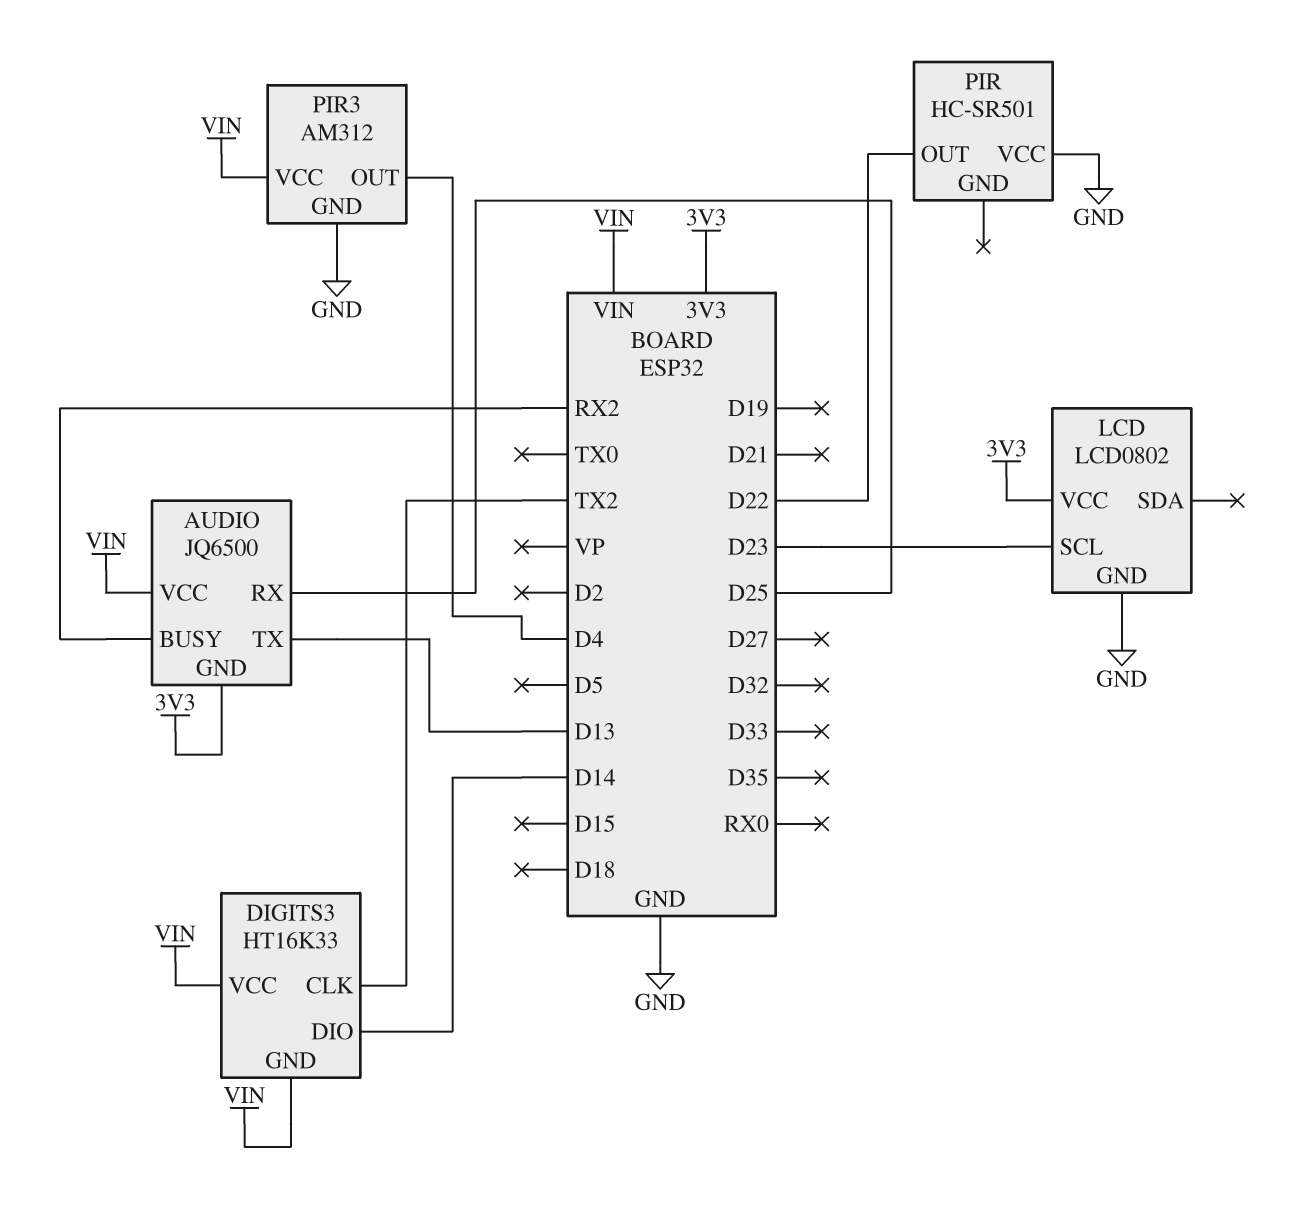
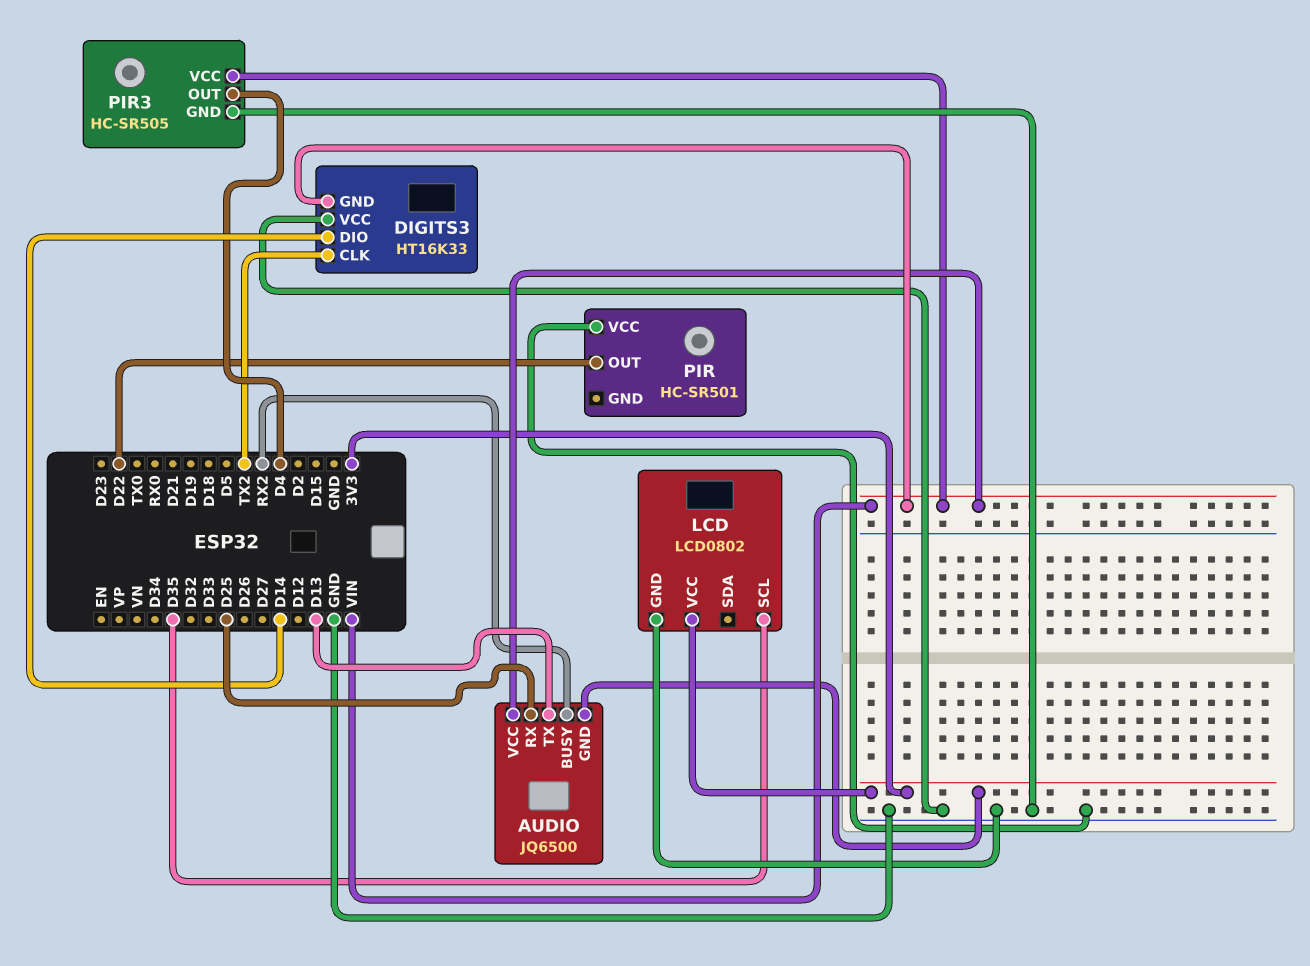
DIGITS3 pin VCC: VIN -> GND
LCD pin SCL: D23 -> D35
PIR3: AM312 -> HC-SR505

